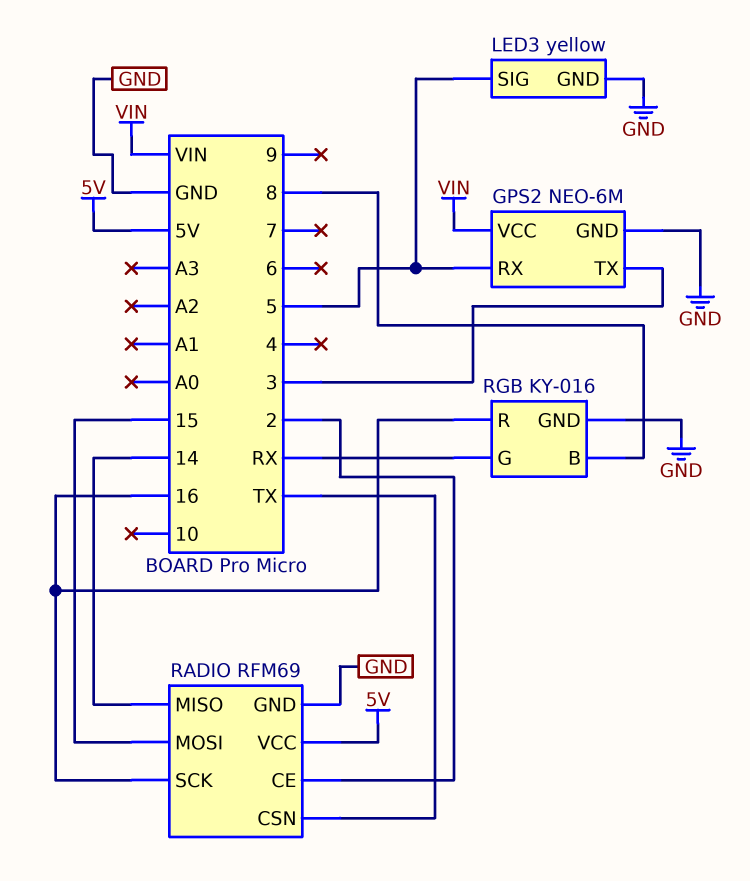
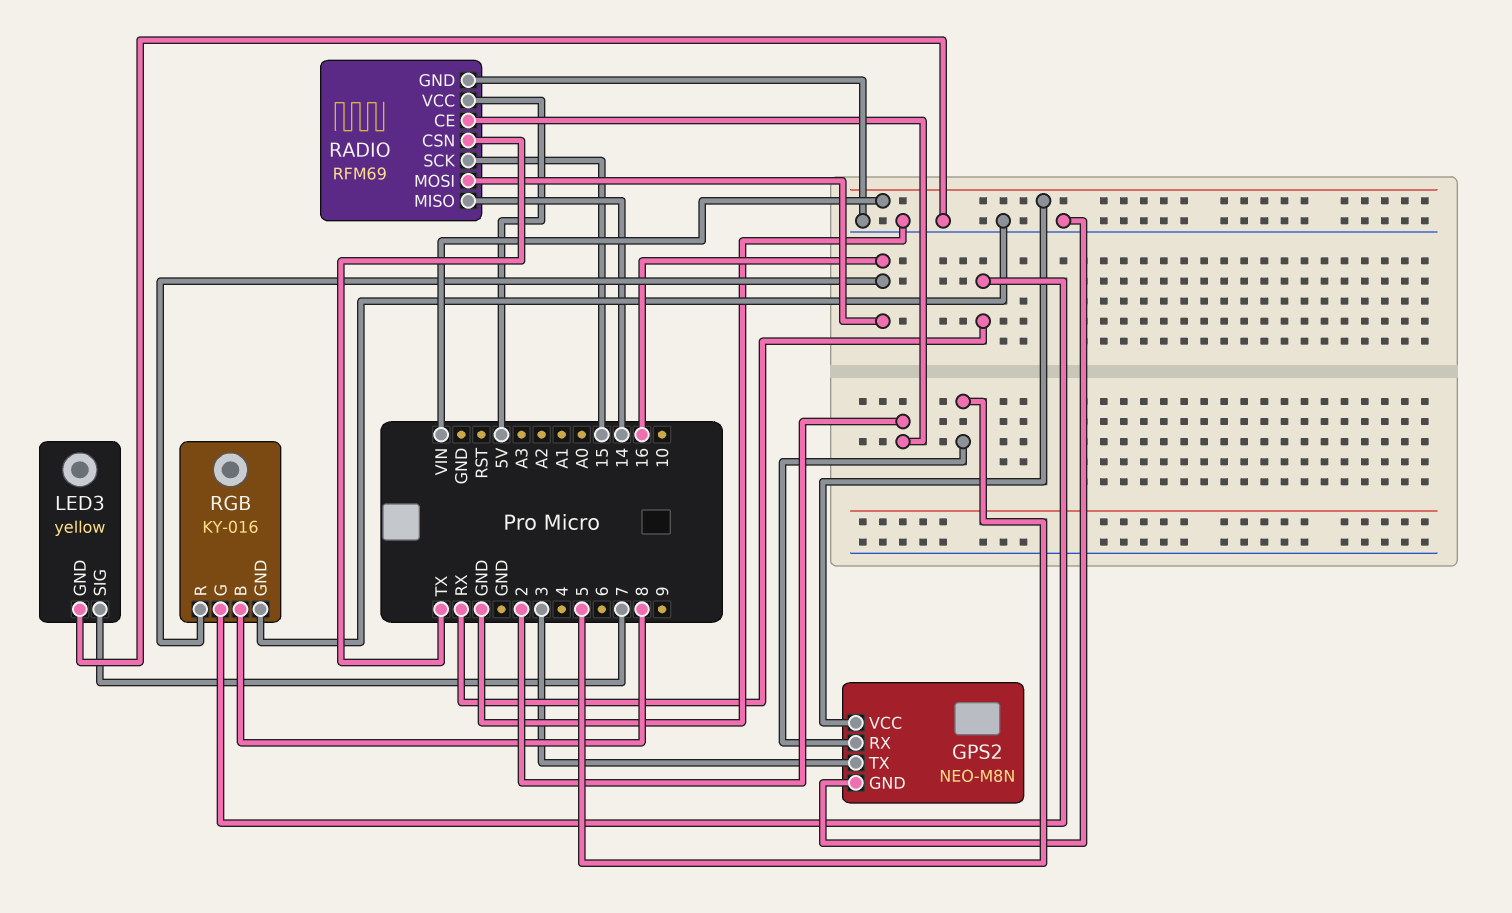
GPS2: NEO-6M -> NEO-M8N
LED3 pin SIG: 5 -> 7
RADIO pin MOSI: 15 -> 16
RADIO pin SCK: 16 -> 15

